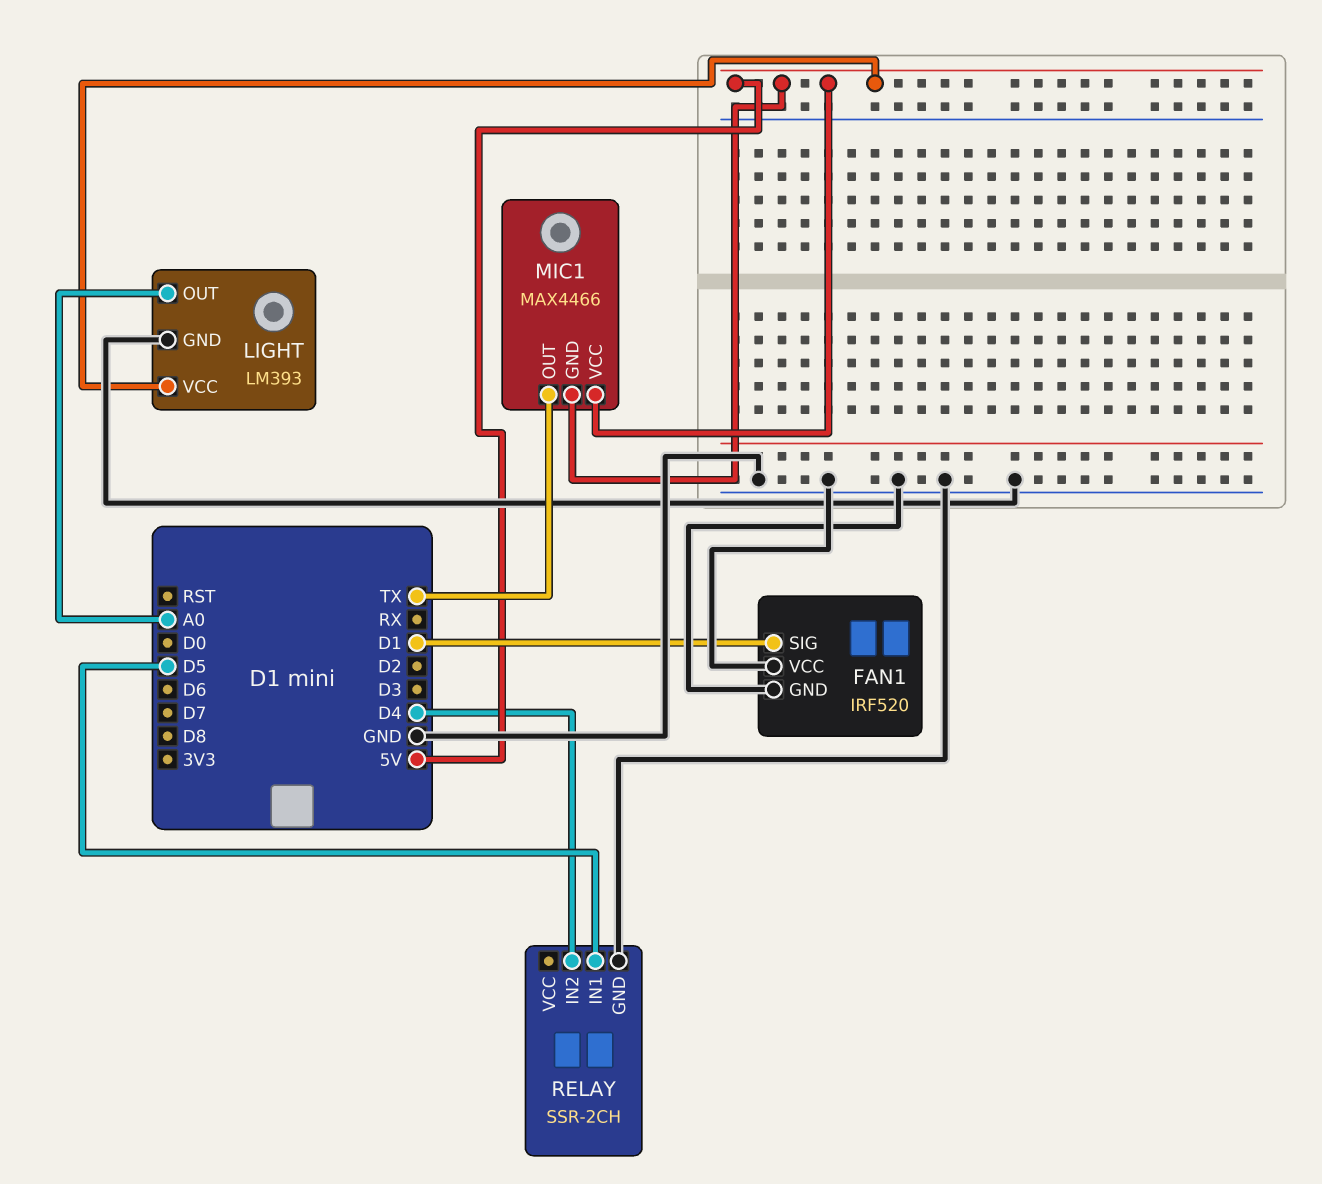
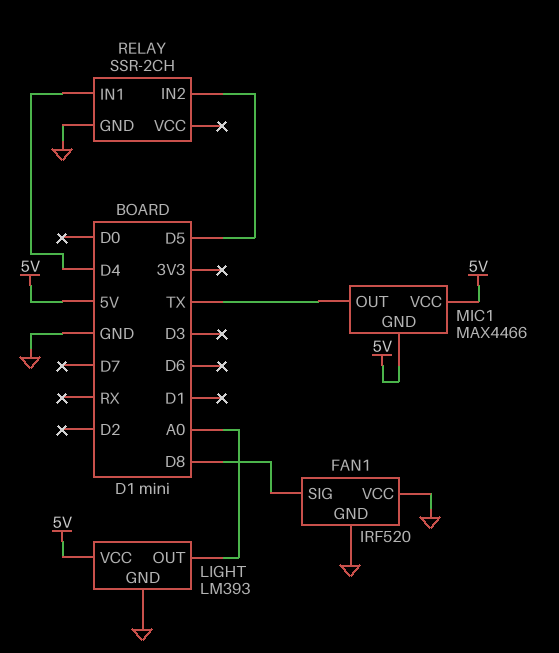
FAN1 pin SIG: D1 -> D8
RELAY pin IN1: D5 -> D4
RELAY pin IN2: D4 -> D5

